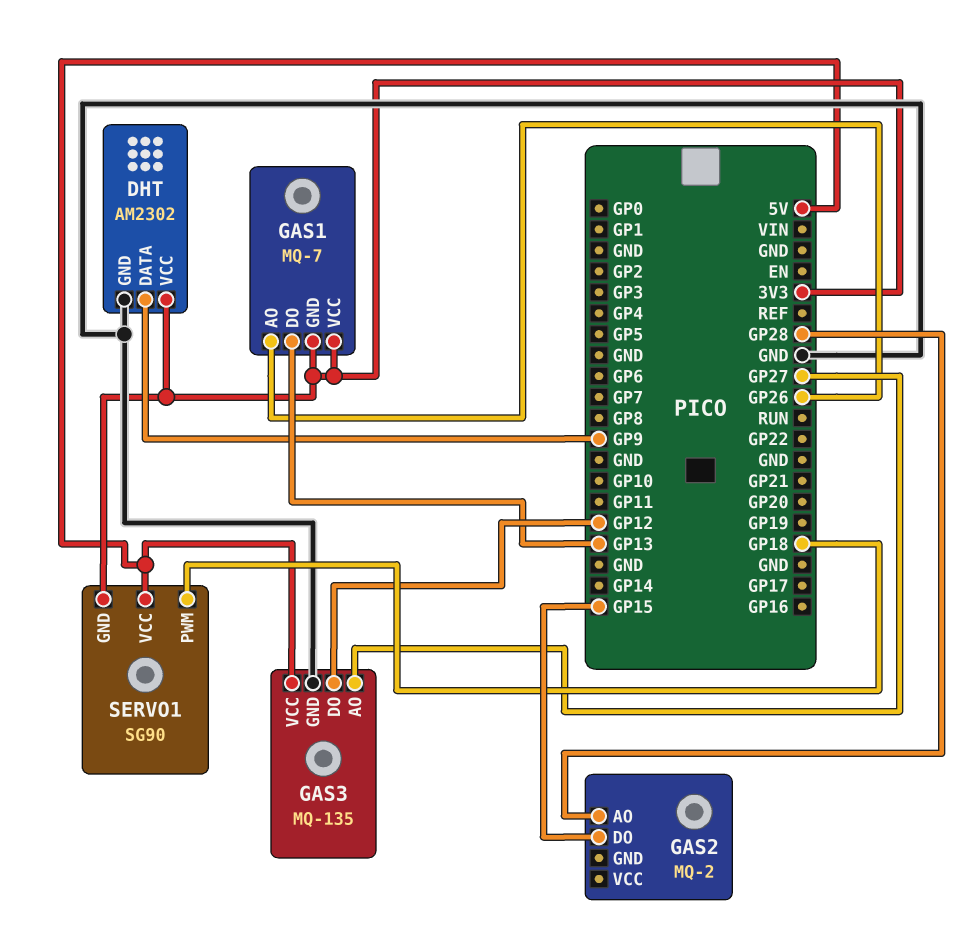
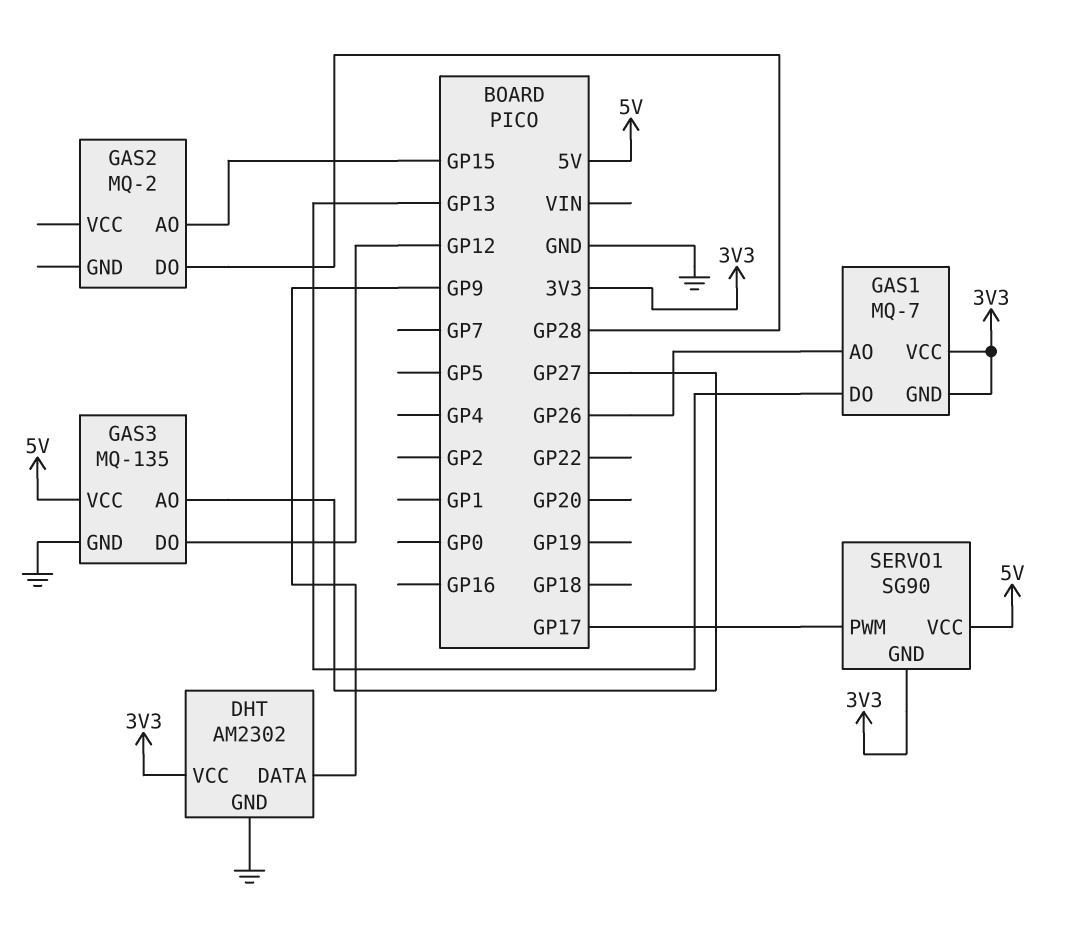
GAS2 pin AO: GP28 -> GP15
GAS2 pin DO: GP15 -> GP28
SERVO1 pin PWM: GP18 -> GP17

